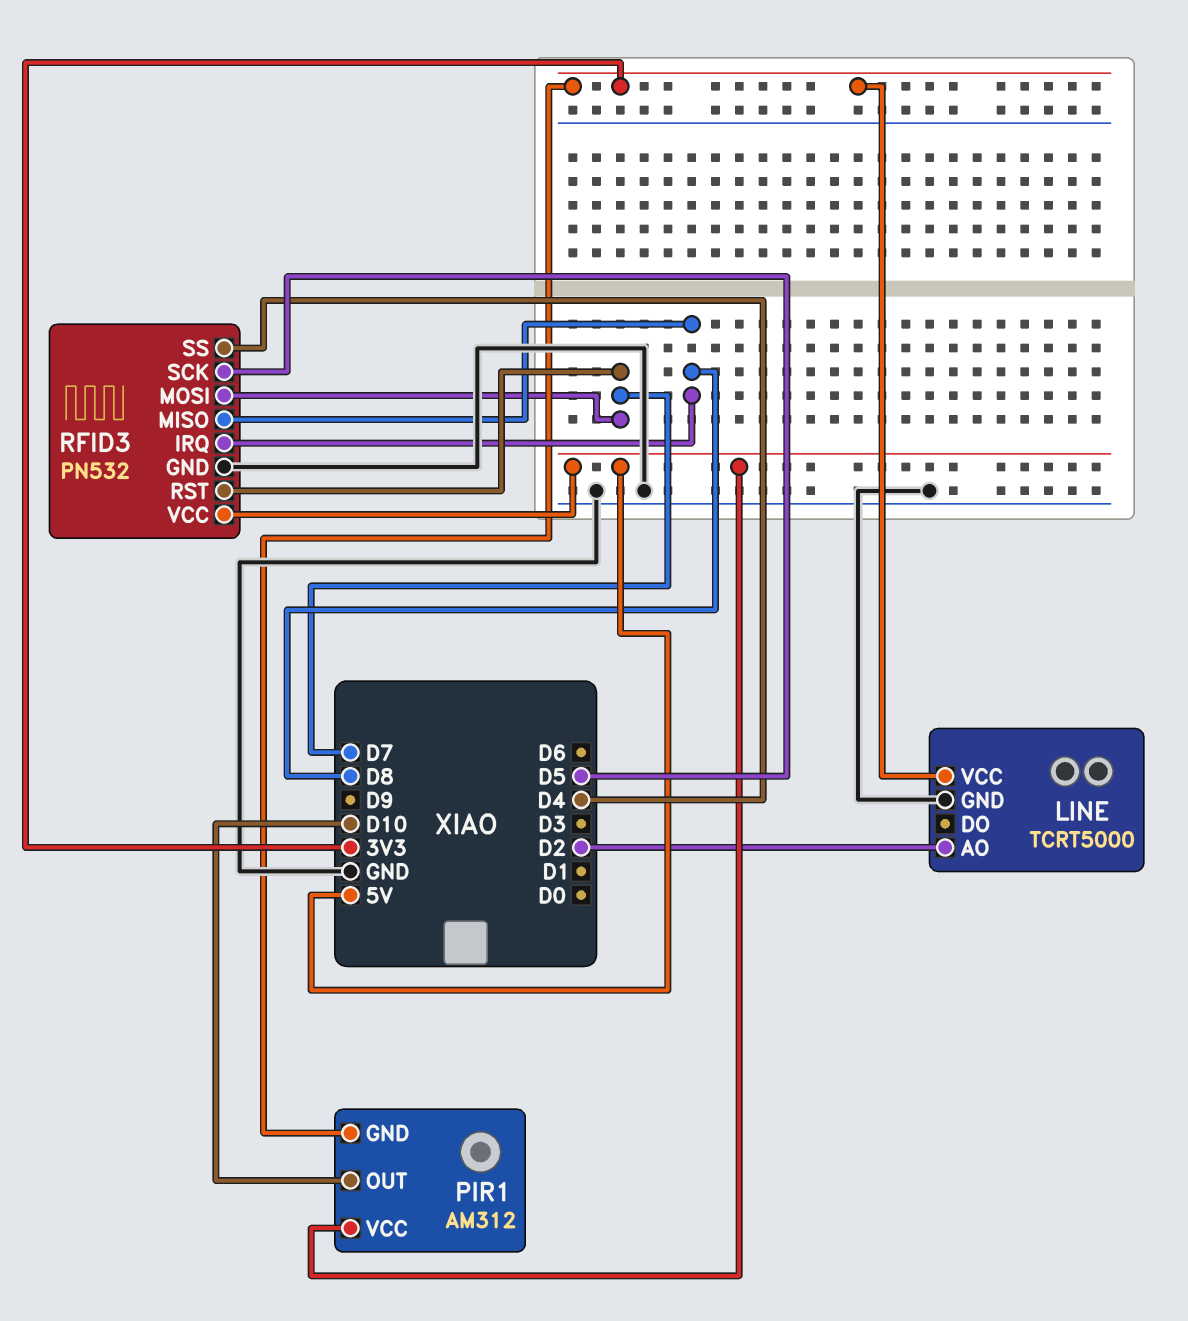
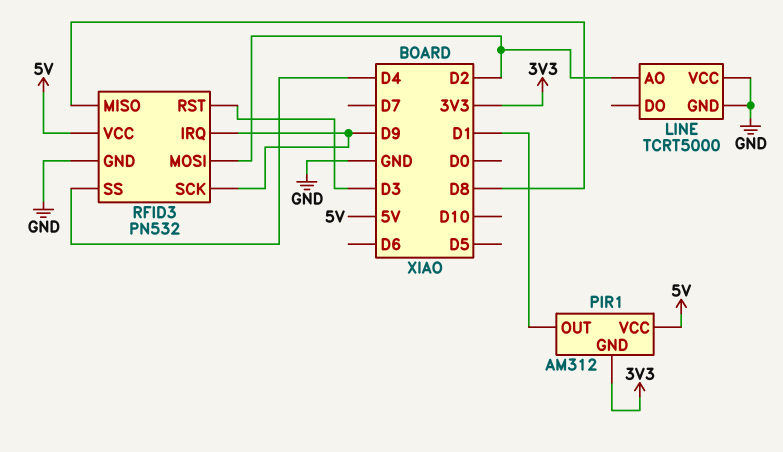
LINE pin VCC: 3V3 -> GND
PIR1 pin OUT: D10 -> D1
RFID3 pin IRQ: D8 -> D9
RFID3 pin MOSI: D7 -> D2
RFID3 pin RST: D7 -> D3
RFID3 pin SCK: D5 -> D9

